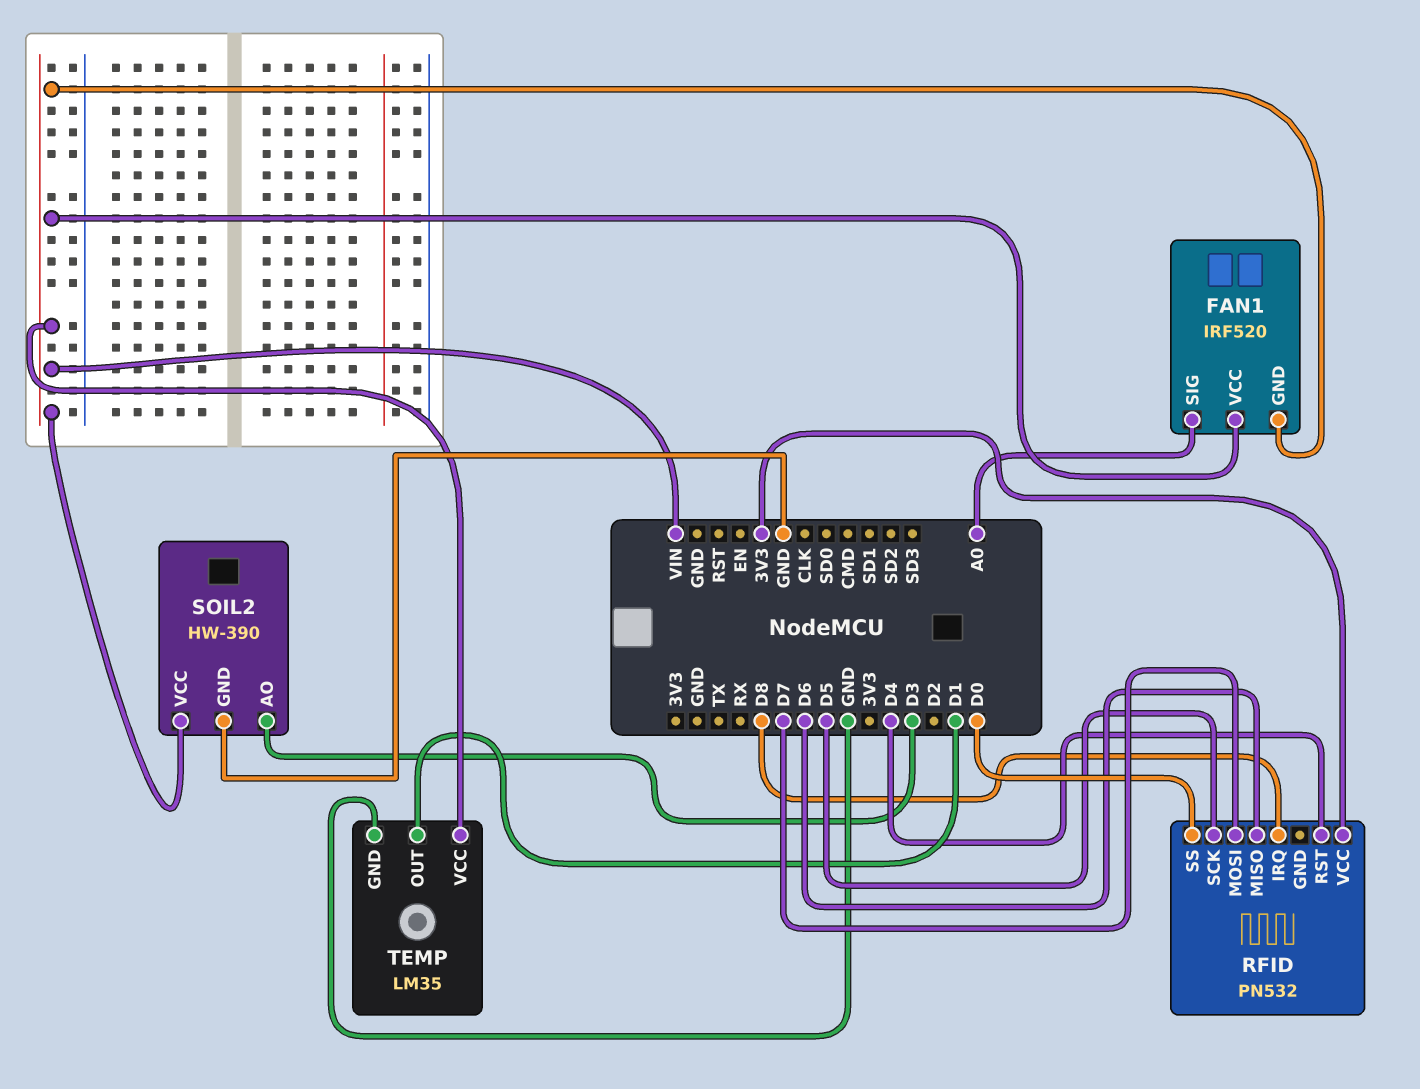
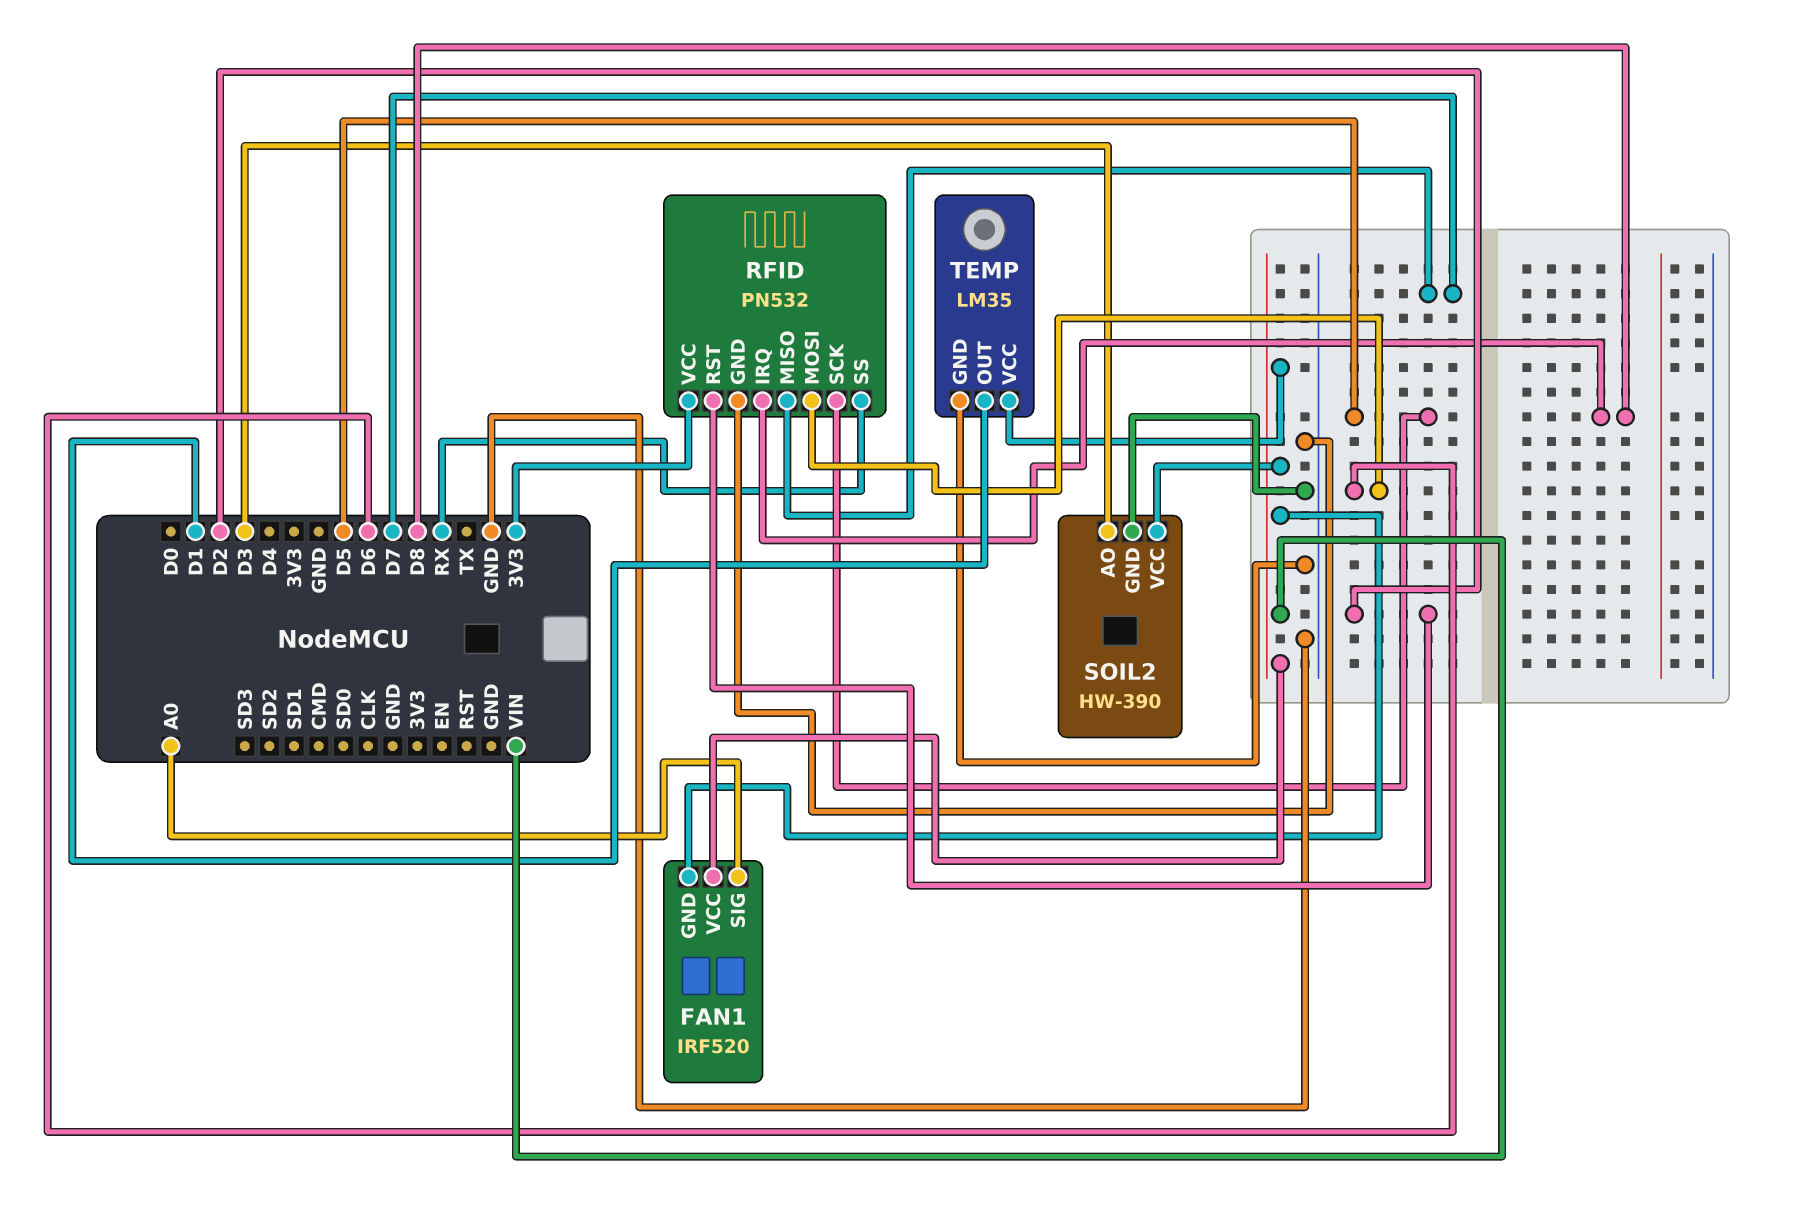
RFID pin GND: none -> GND
RFID pin MISO: D6 -> D7
RFID pin MOSI: D7 -> D6
RFID pin RST: D4 -> D2
RFID pin SS: D0 -> RX

